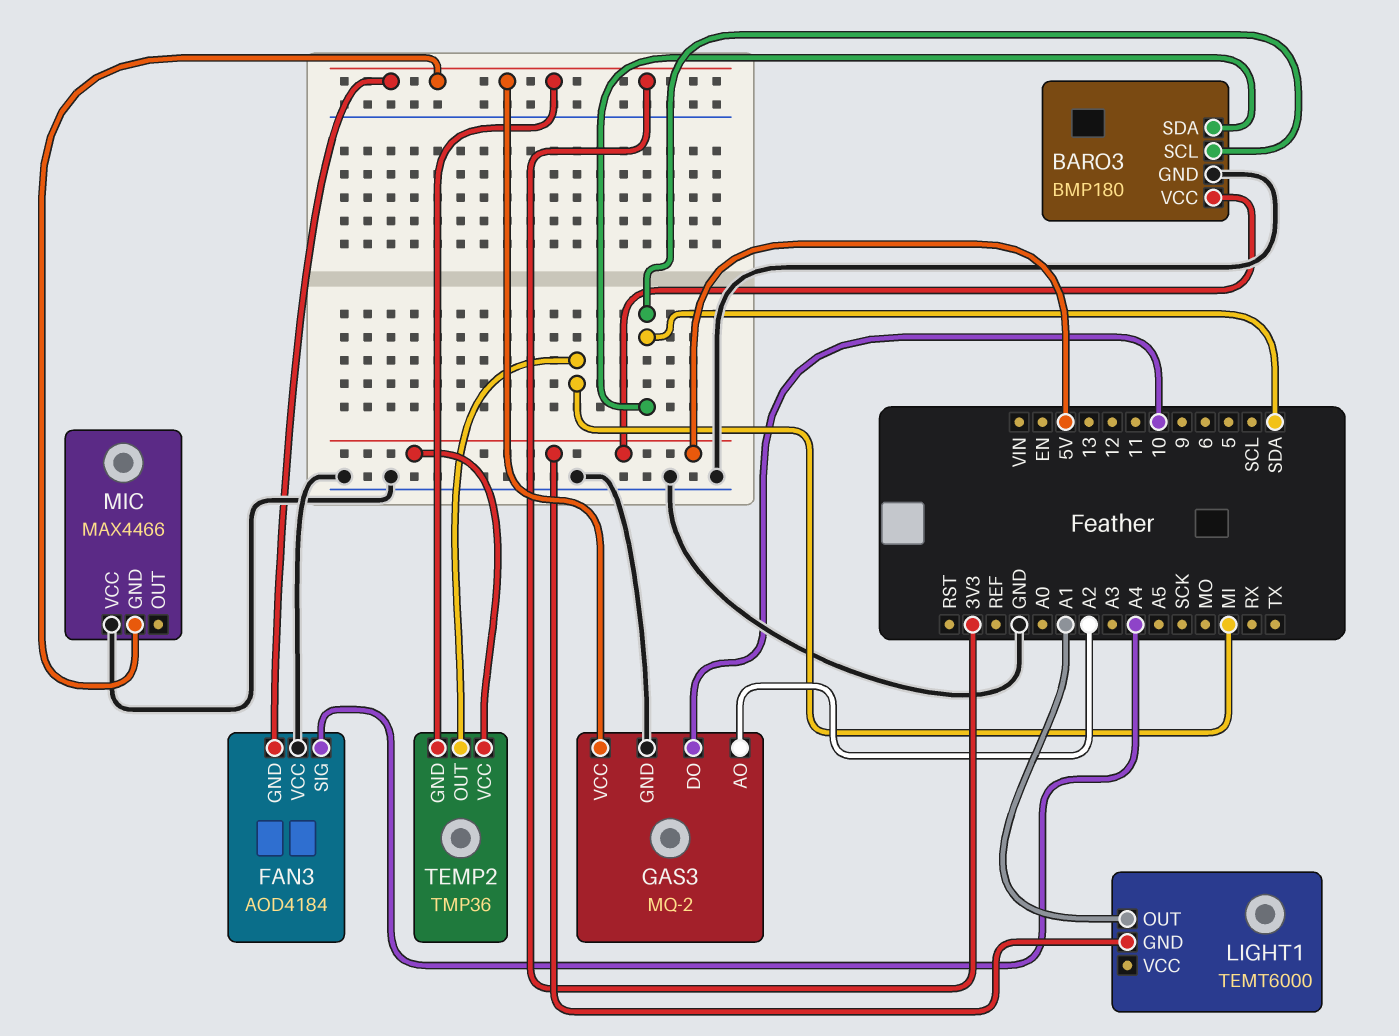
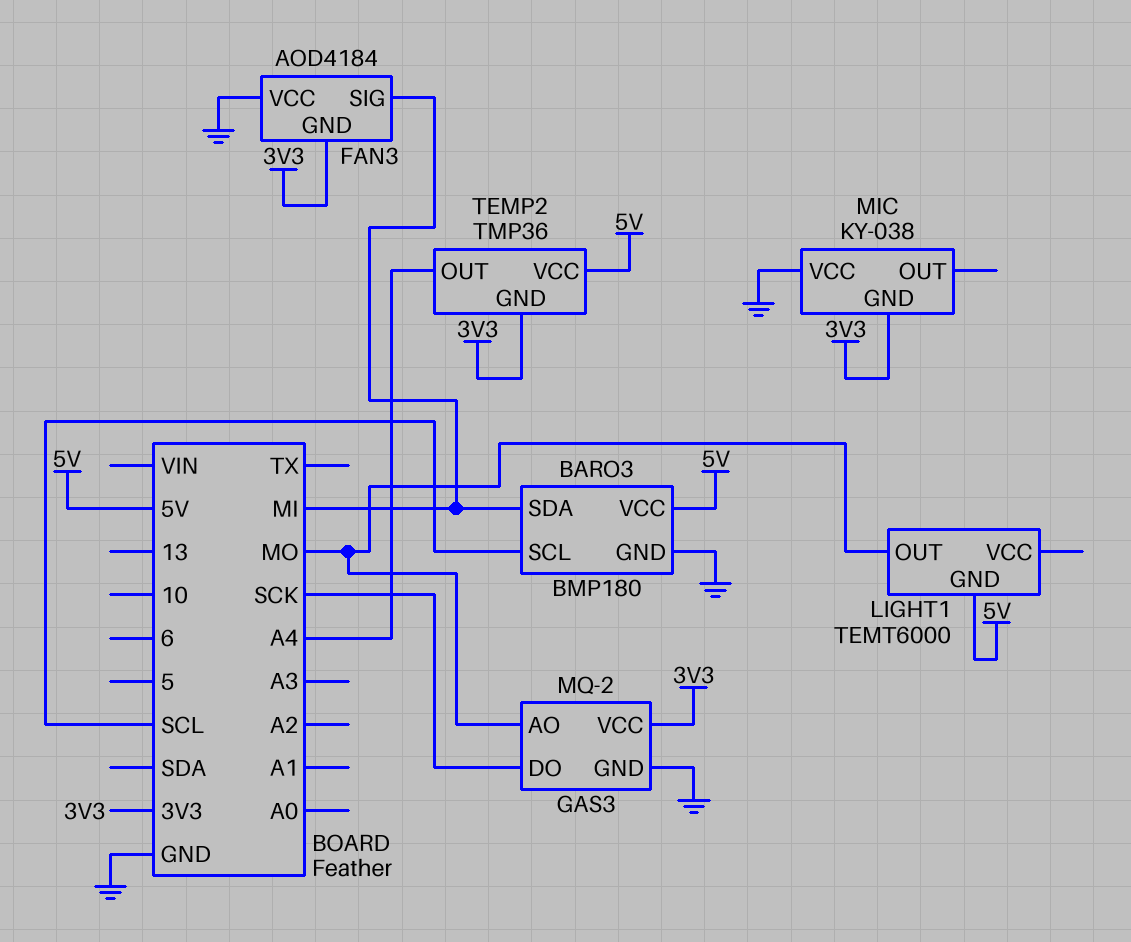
BARO3 pin SCL: SDA -> SCL
BARO3 pin SDA: SDA -> MI
FAN3 pin SIG: A4 -> MI
GAS3 pin AO: A2 -> MO
GAS3 pin DO: 10 -> SCK
LIGHT1 pin OUT: A1 -> MO
MIC: MAX4466 -> KY-038
TEMP2 pin OUT: MI -> A4

